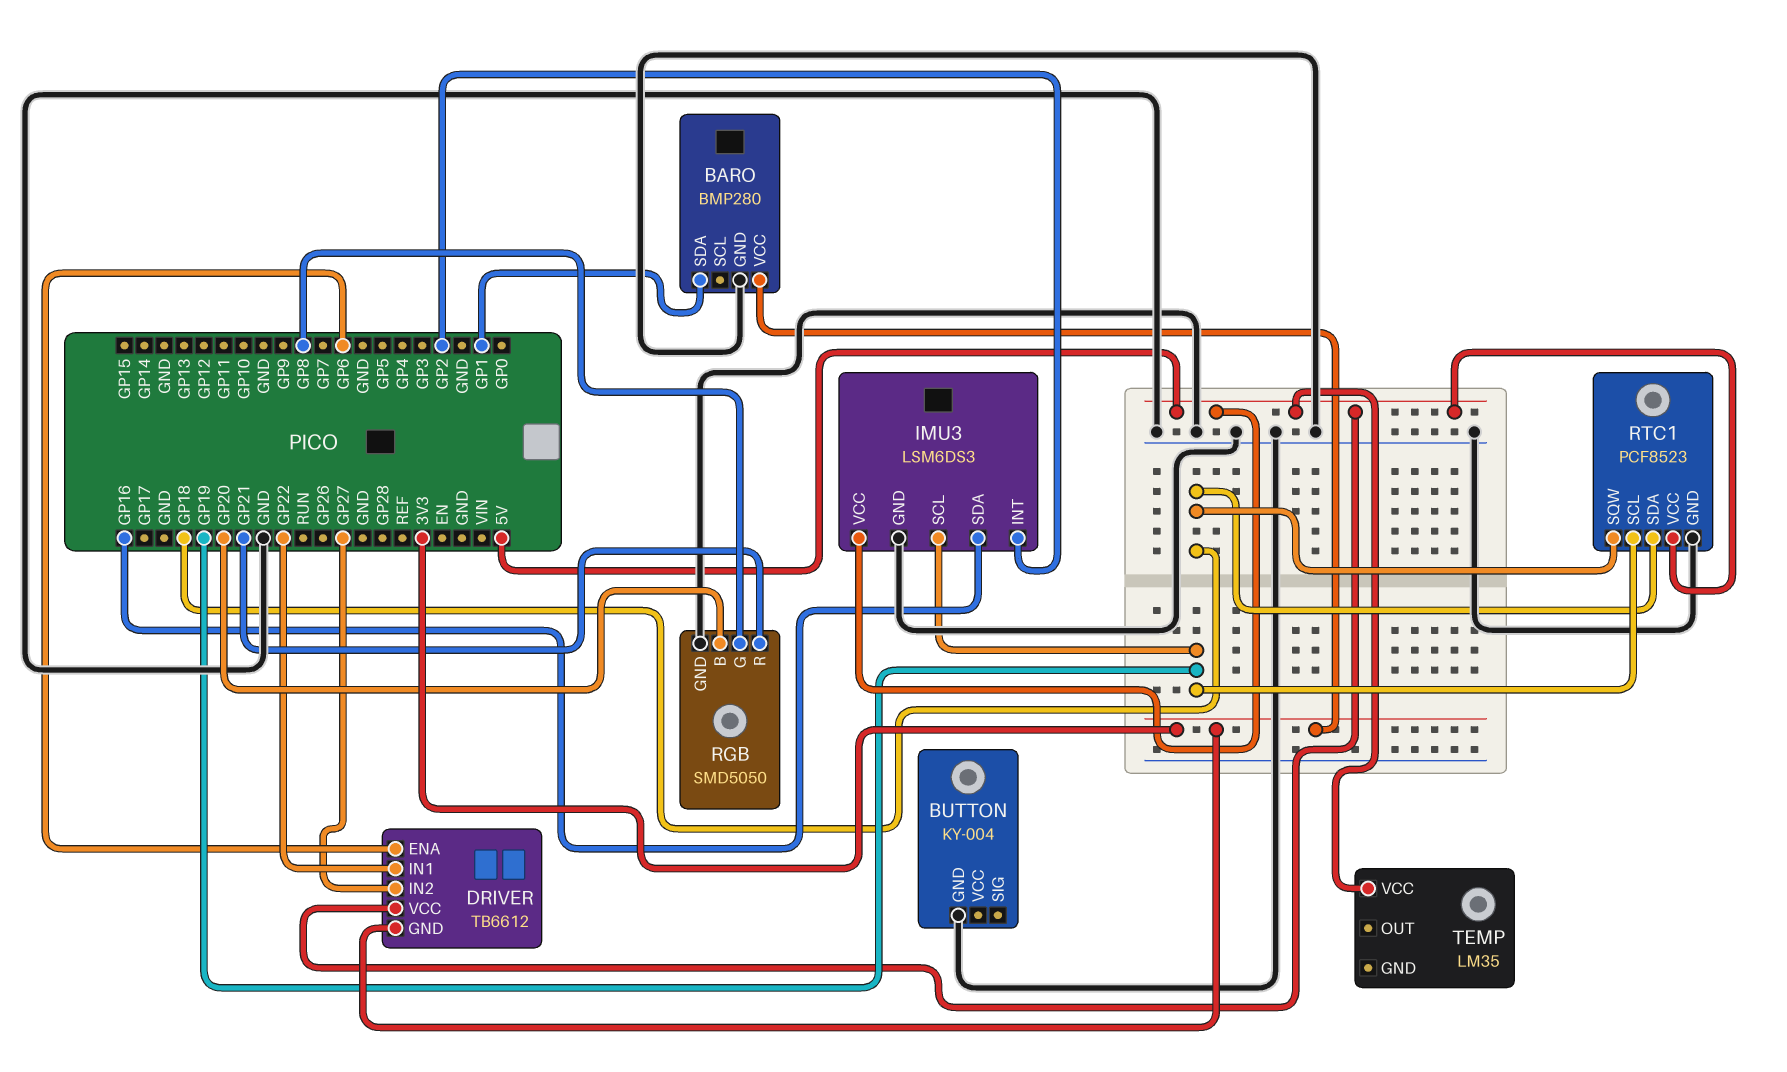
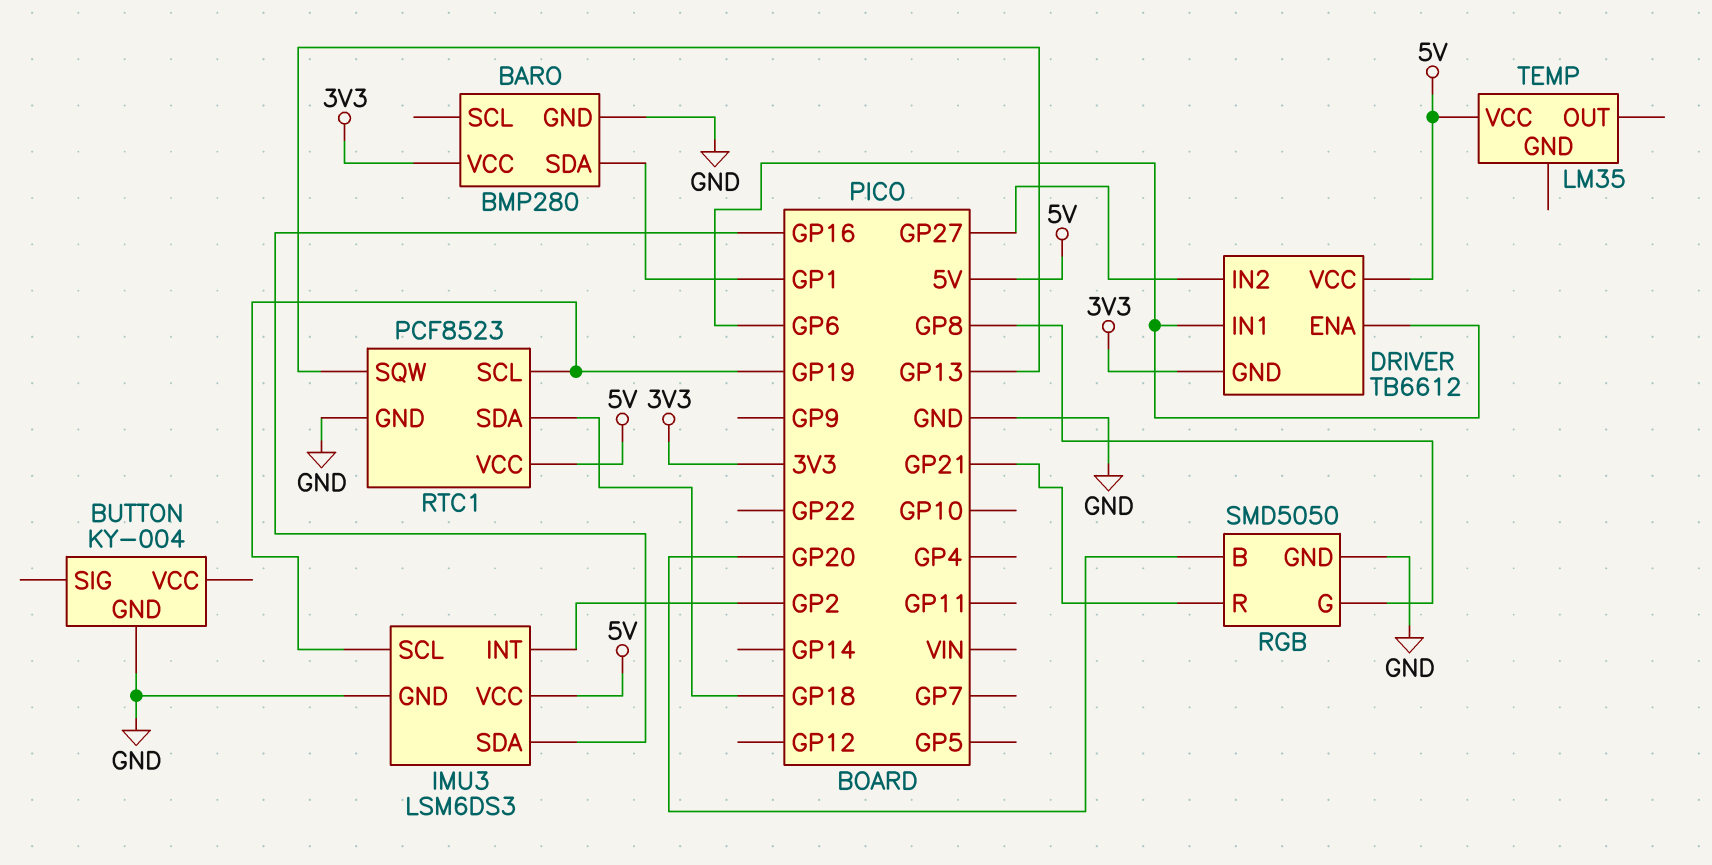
DRIVER pin IN1: GP22 -> GP6
RTC1 pin SQW: GP18 -> GP13

